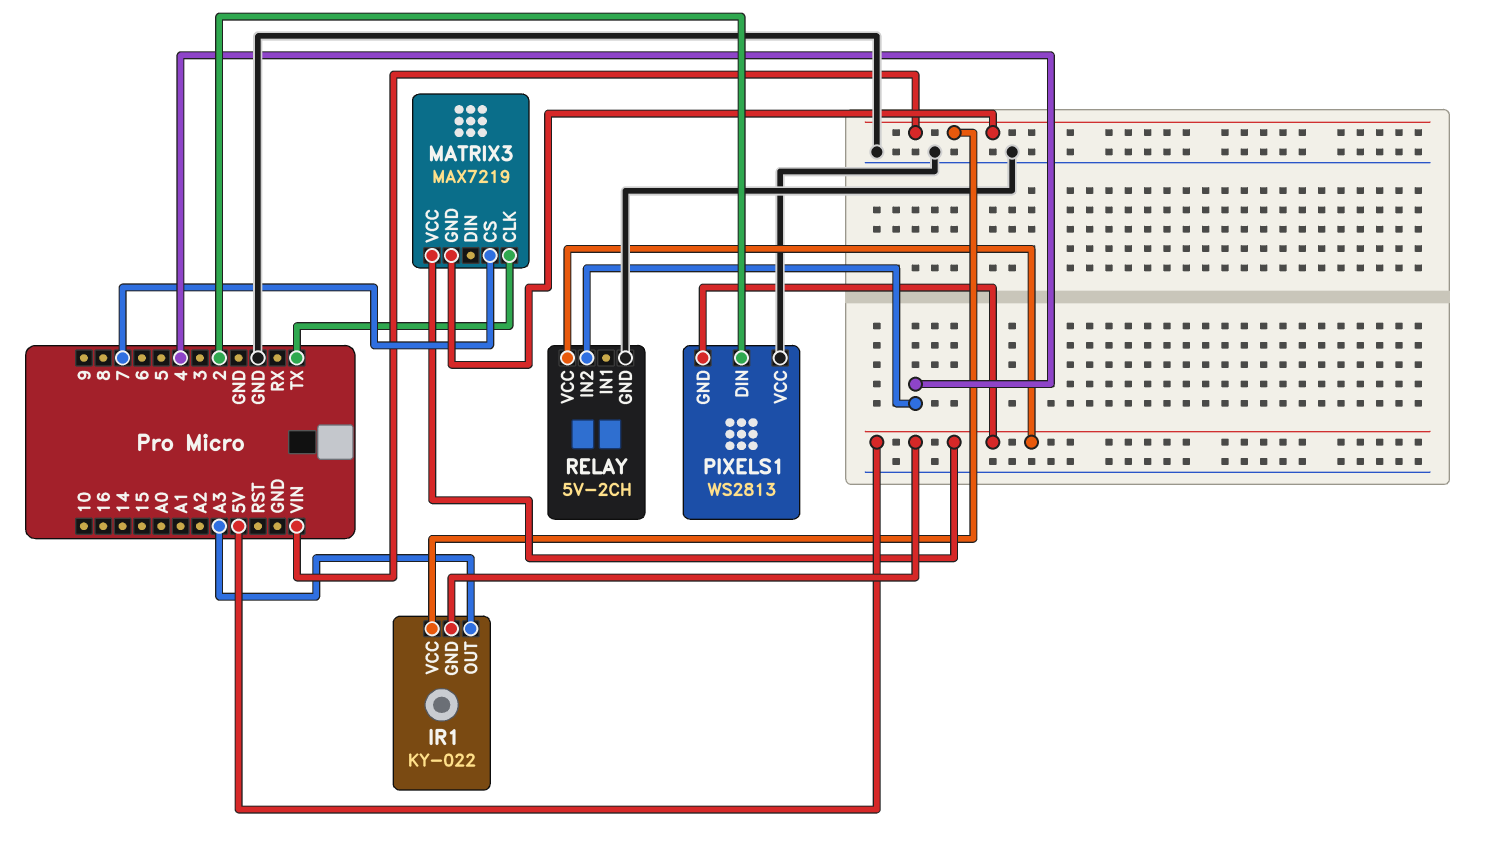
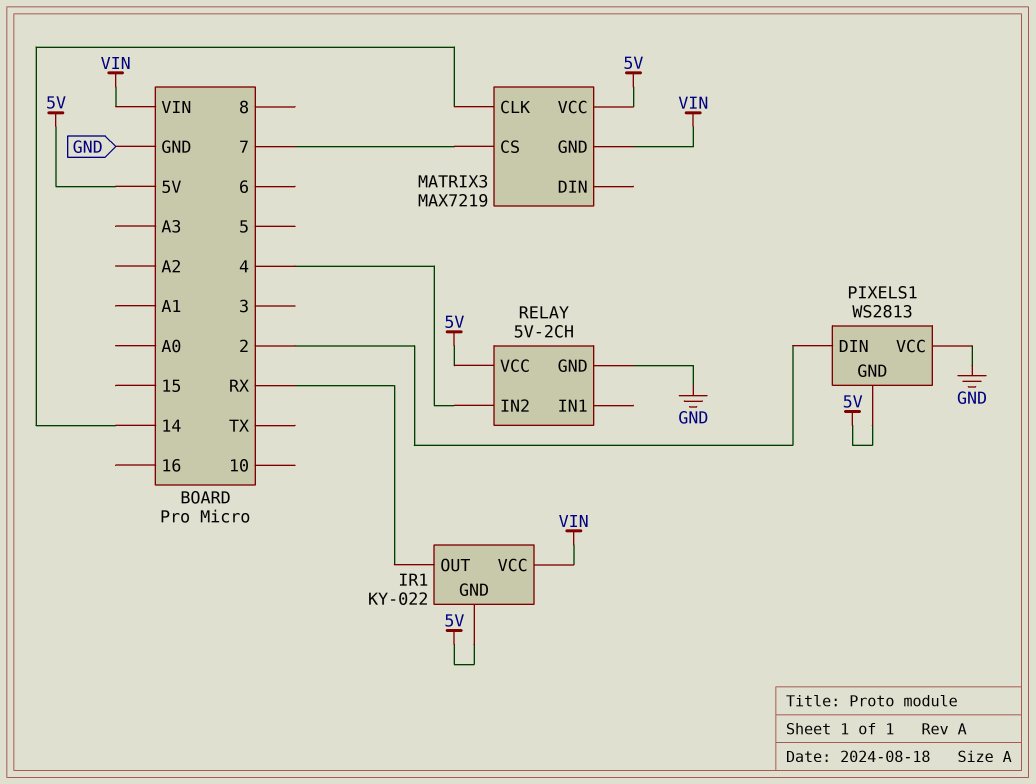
IR1 pin OUT: A3 -> RX
MATRIX3 pin CLK: TX -> 14

